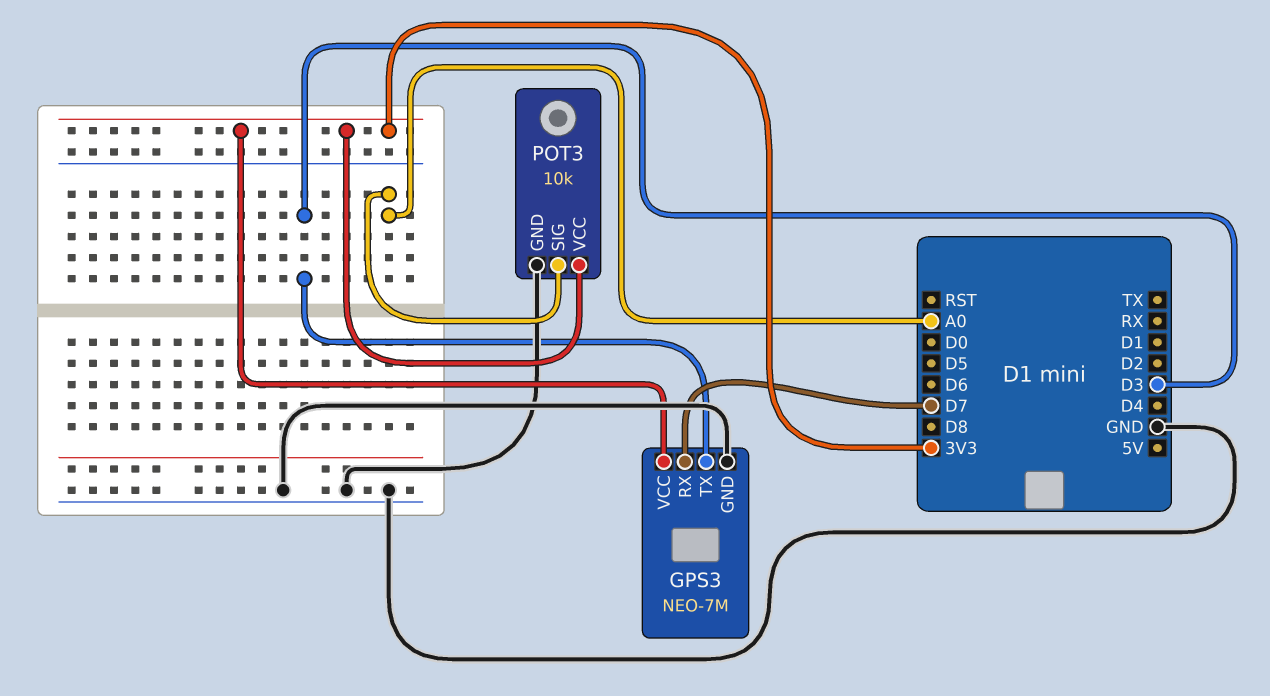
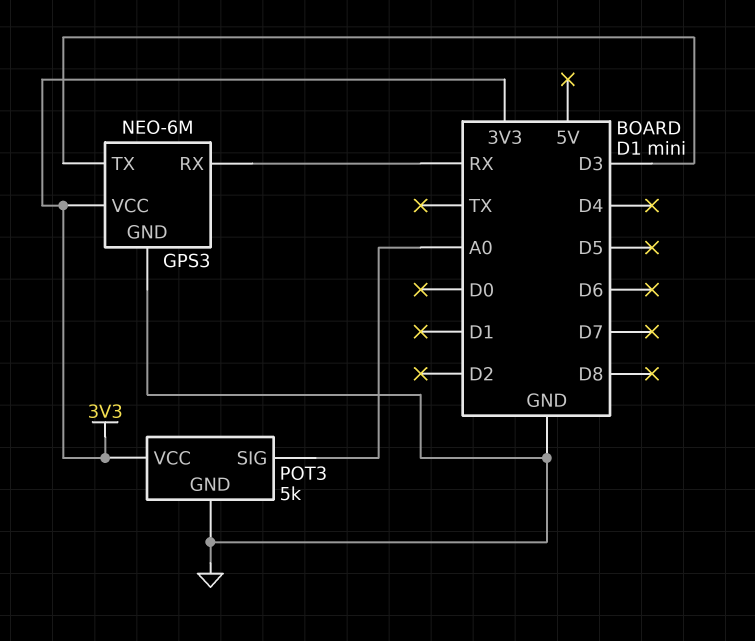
GPS3: NEO-7M -> NEO-6M
GPS3 pin RX: D7 -> RX
POT3: 10k -> 5k

